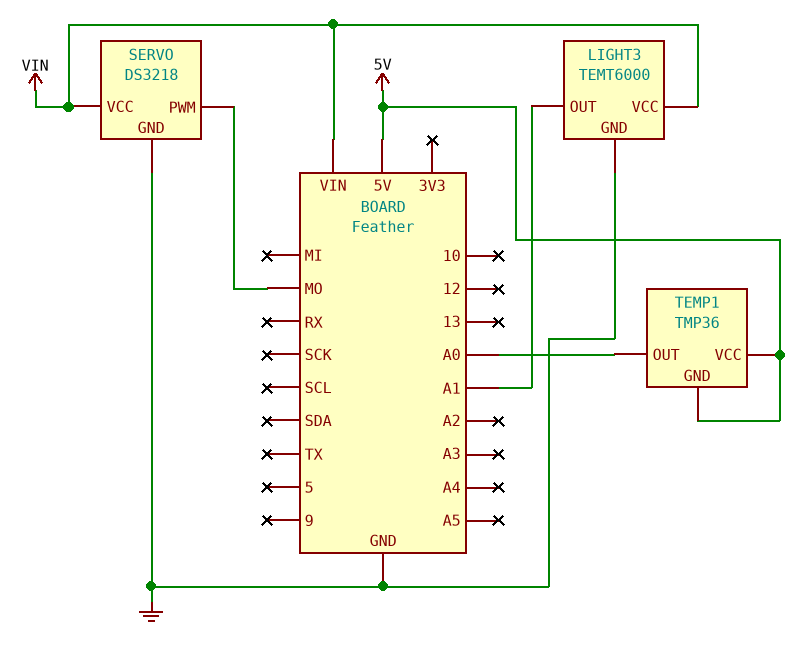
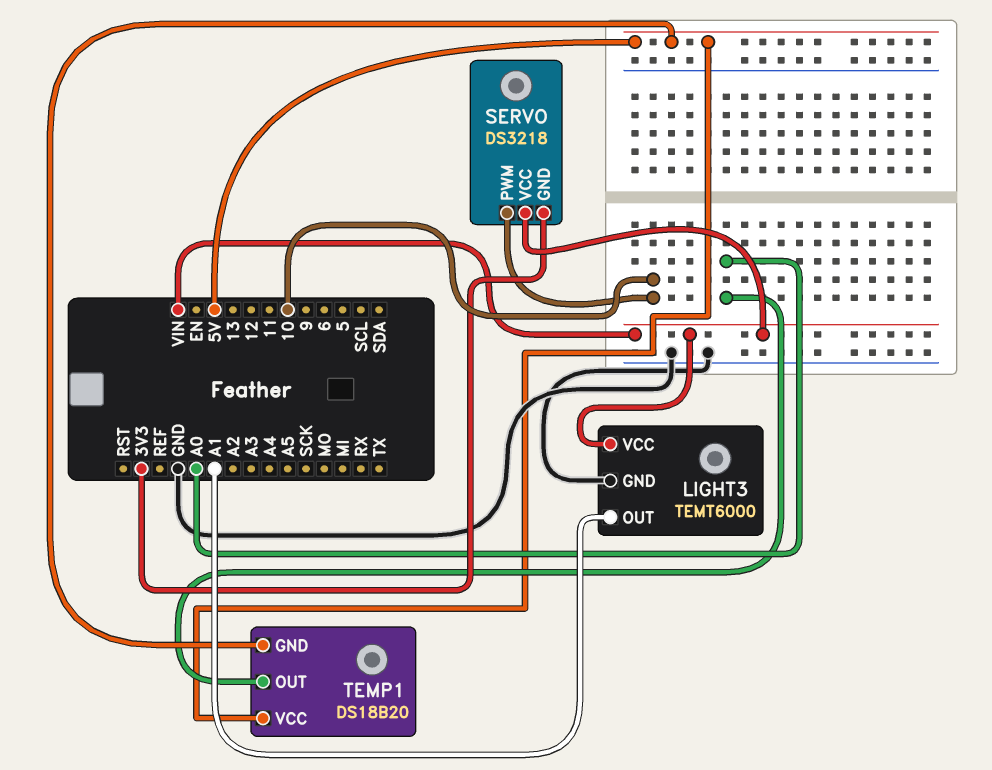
SERVO pin GND: GND -> 3V3
SERVO pin PWM: MO -> 10
TEMP1: TMP36 -> DS18B20

